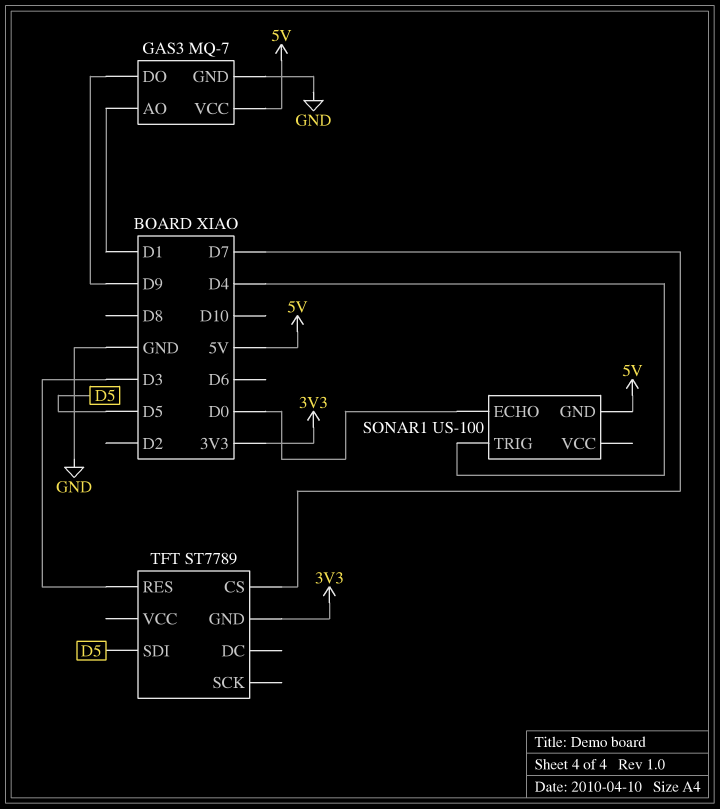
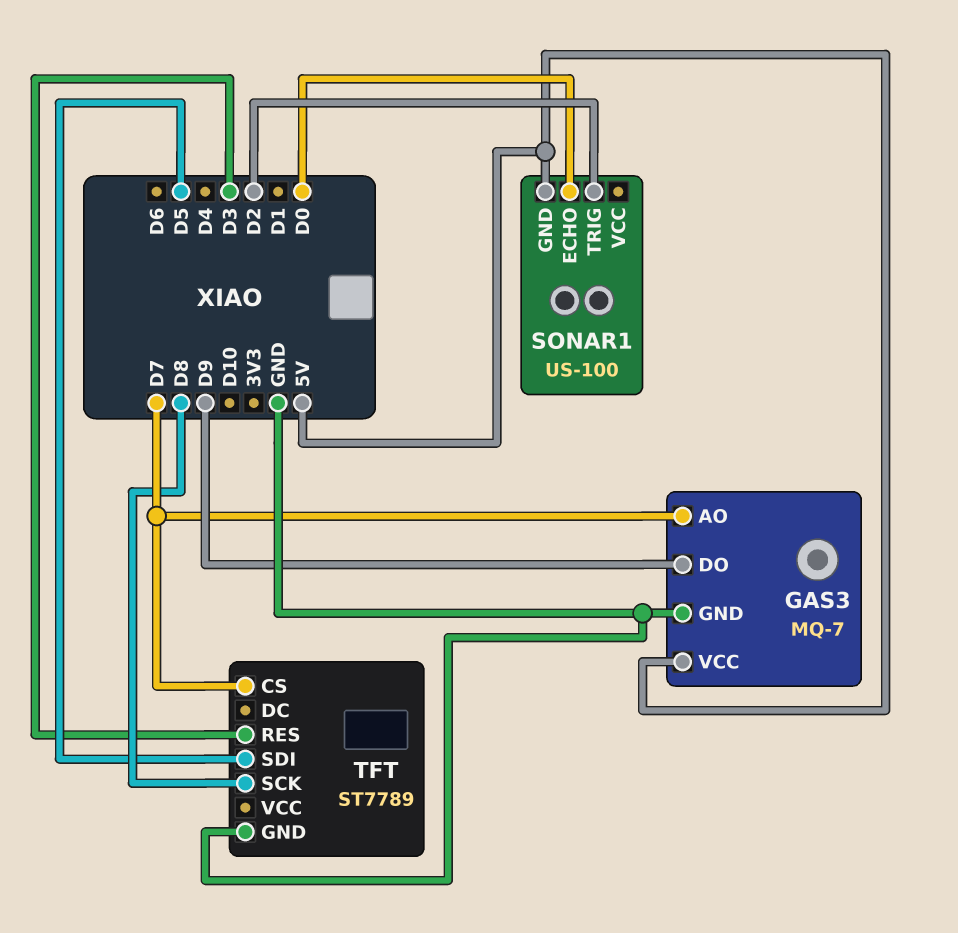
GAS3 pin AO: D1 -> D7
SONAR1 pin TRIG: D4 -> D2
TFT pin GND: 3V3 -> GND
TFT pin SCK: none -> D8

